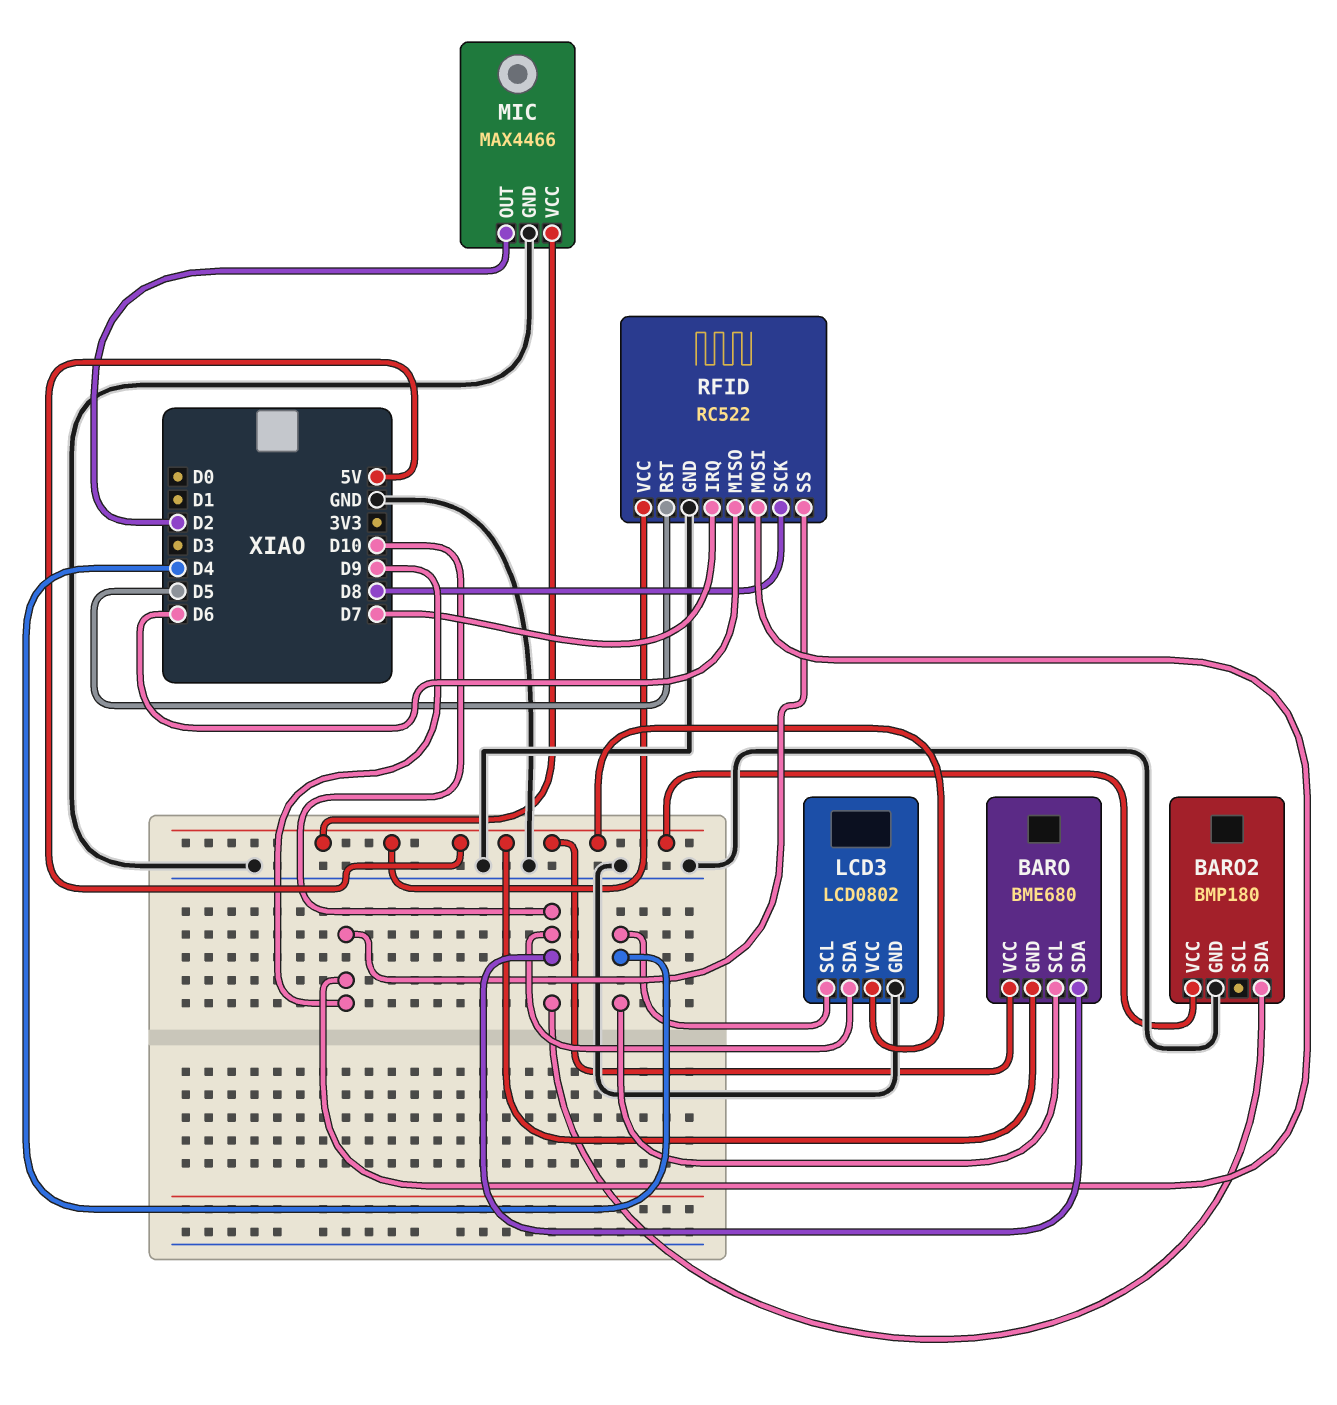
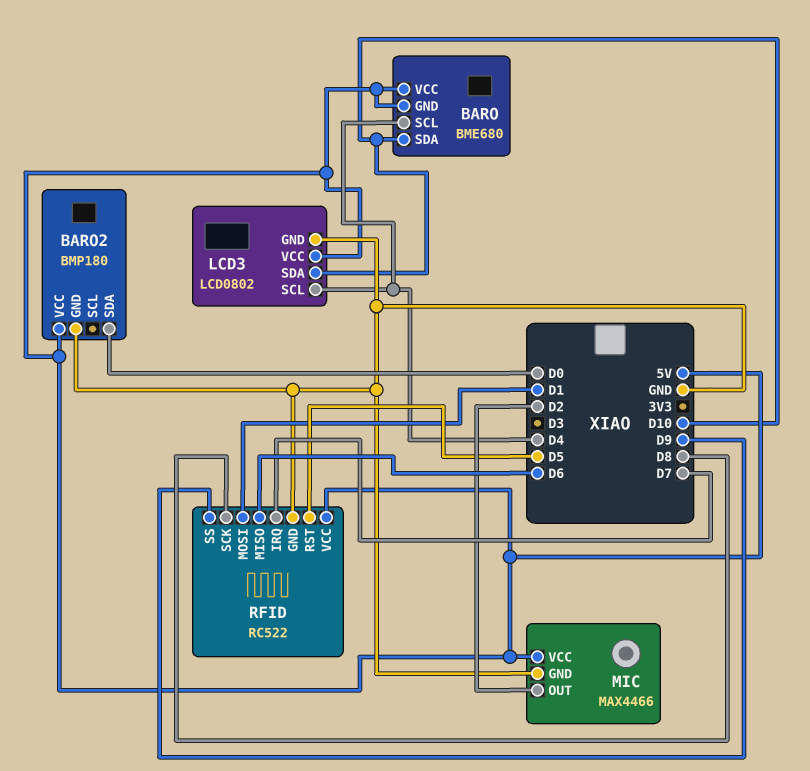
BARO2 pin SDA: D10 -> D0
RFID pin MOSI: D9 -> D1

